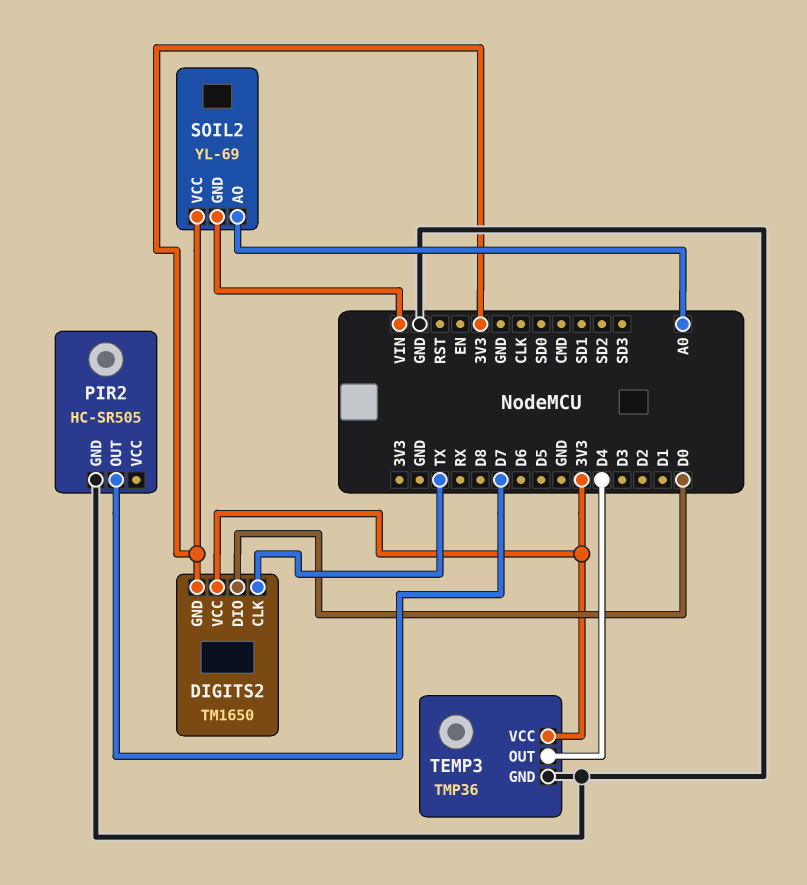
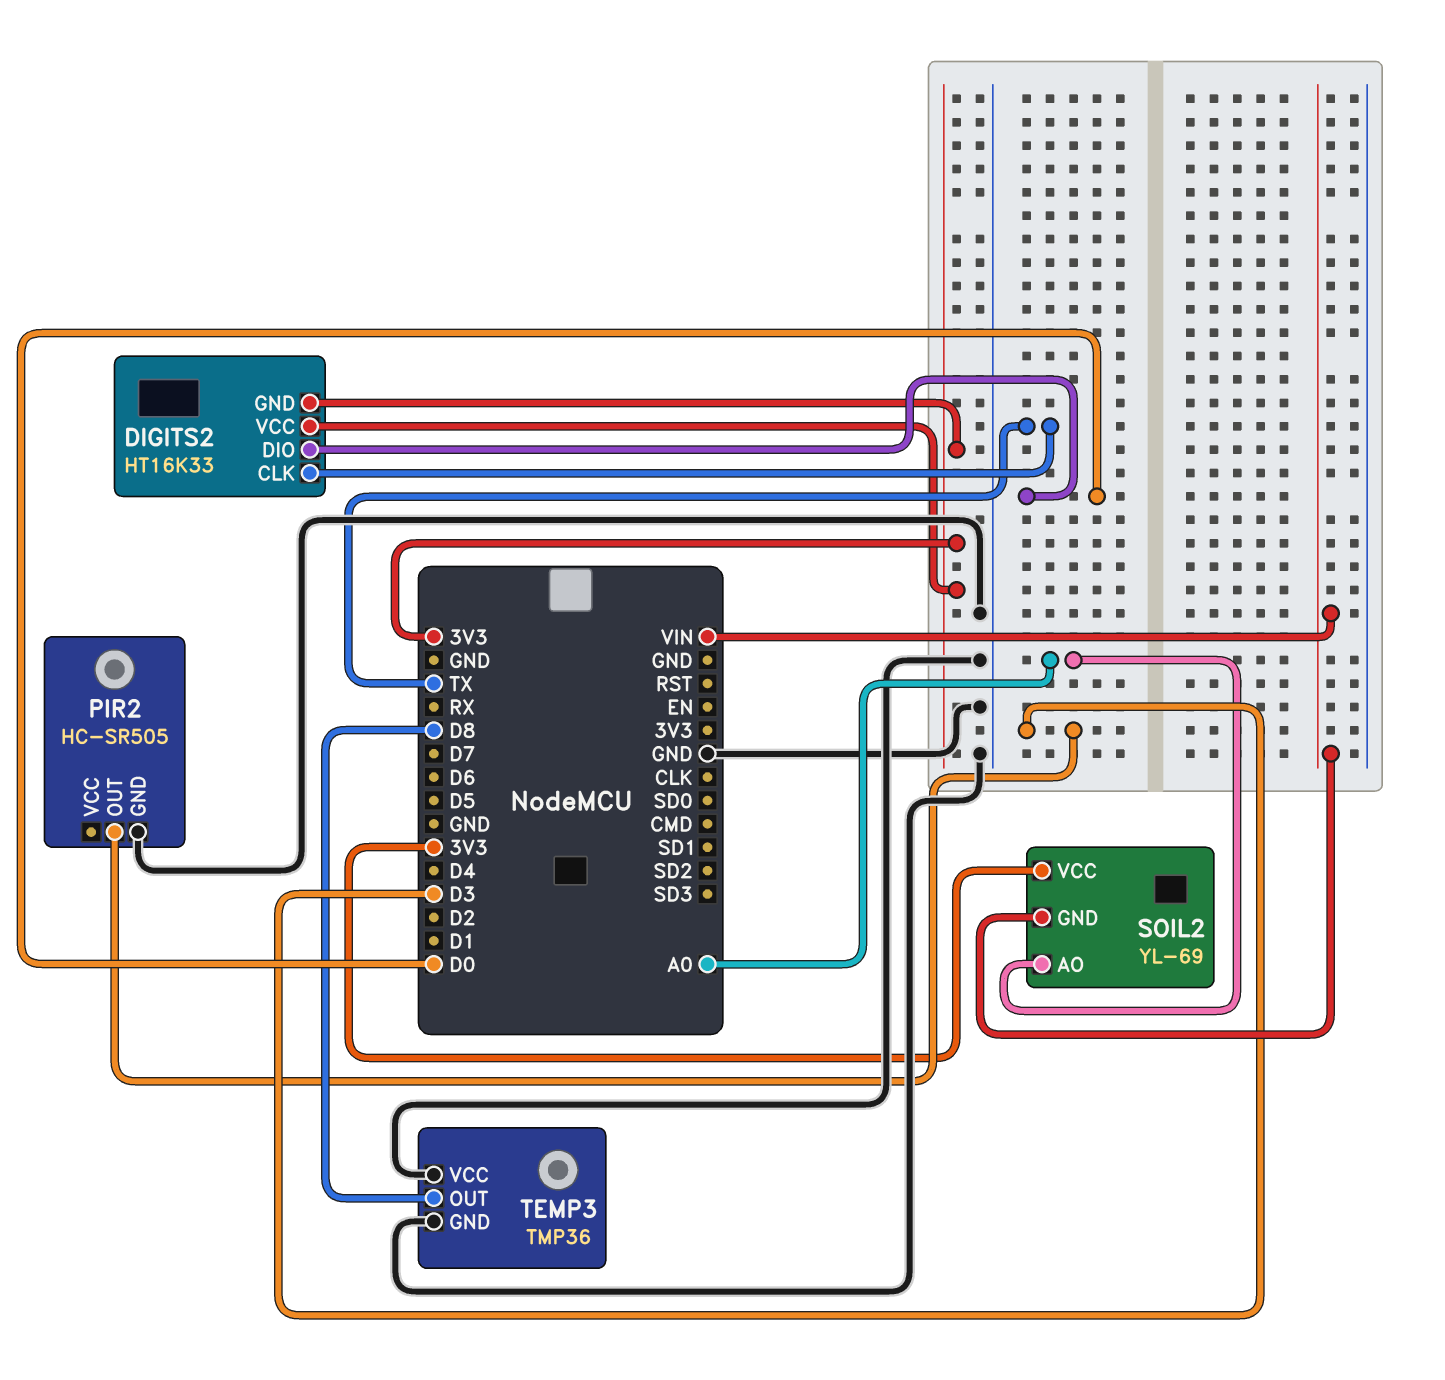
DIGITS2: TM1650 -> HT16K33
PIR2 pin OUT: D7 -> D3
TEMP3 pin OUT: D4 -> D8
TEMP3 pin VCC: 3V3 -> GND

